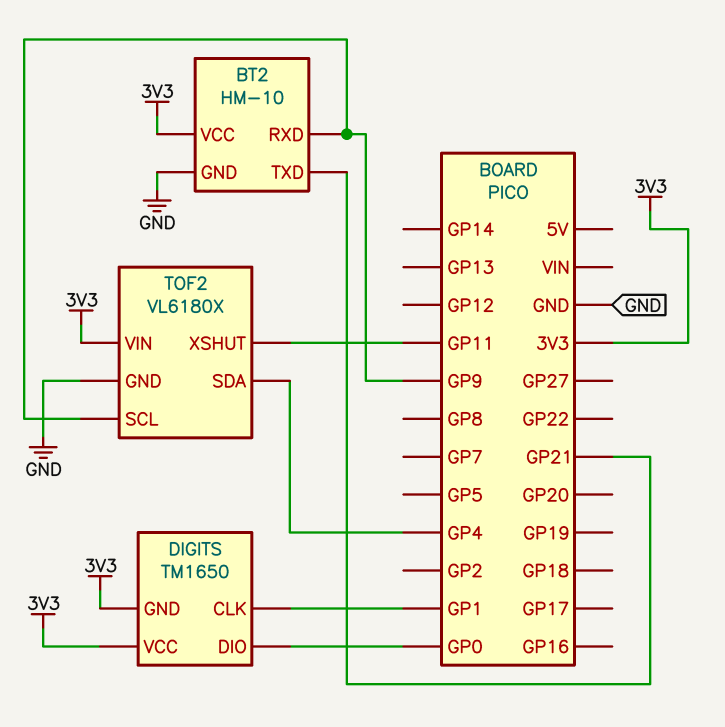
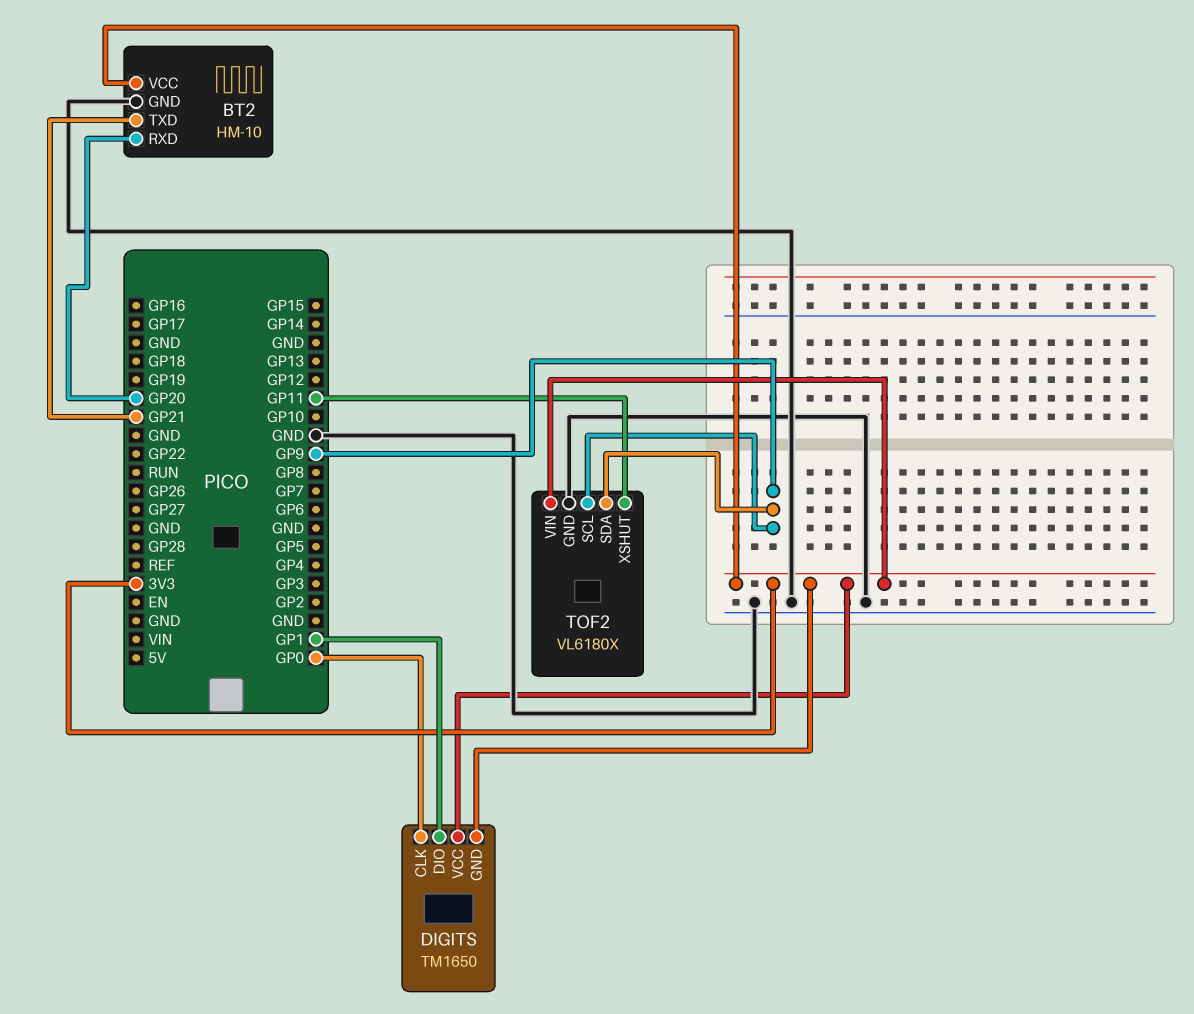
BT2 pin RXD: GP9 -> GP20
DIGITS pin CLK: GP1 -> GP0
DIGITS pin DIO: GP0 -> GP1
TOF2 pin SDA: GP4 -> GP9

